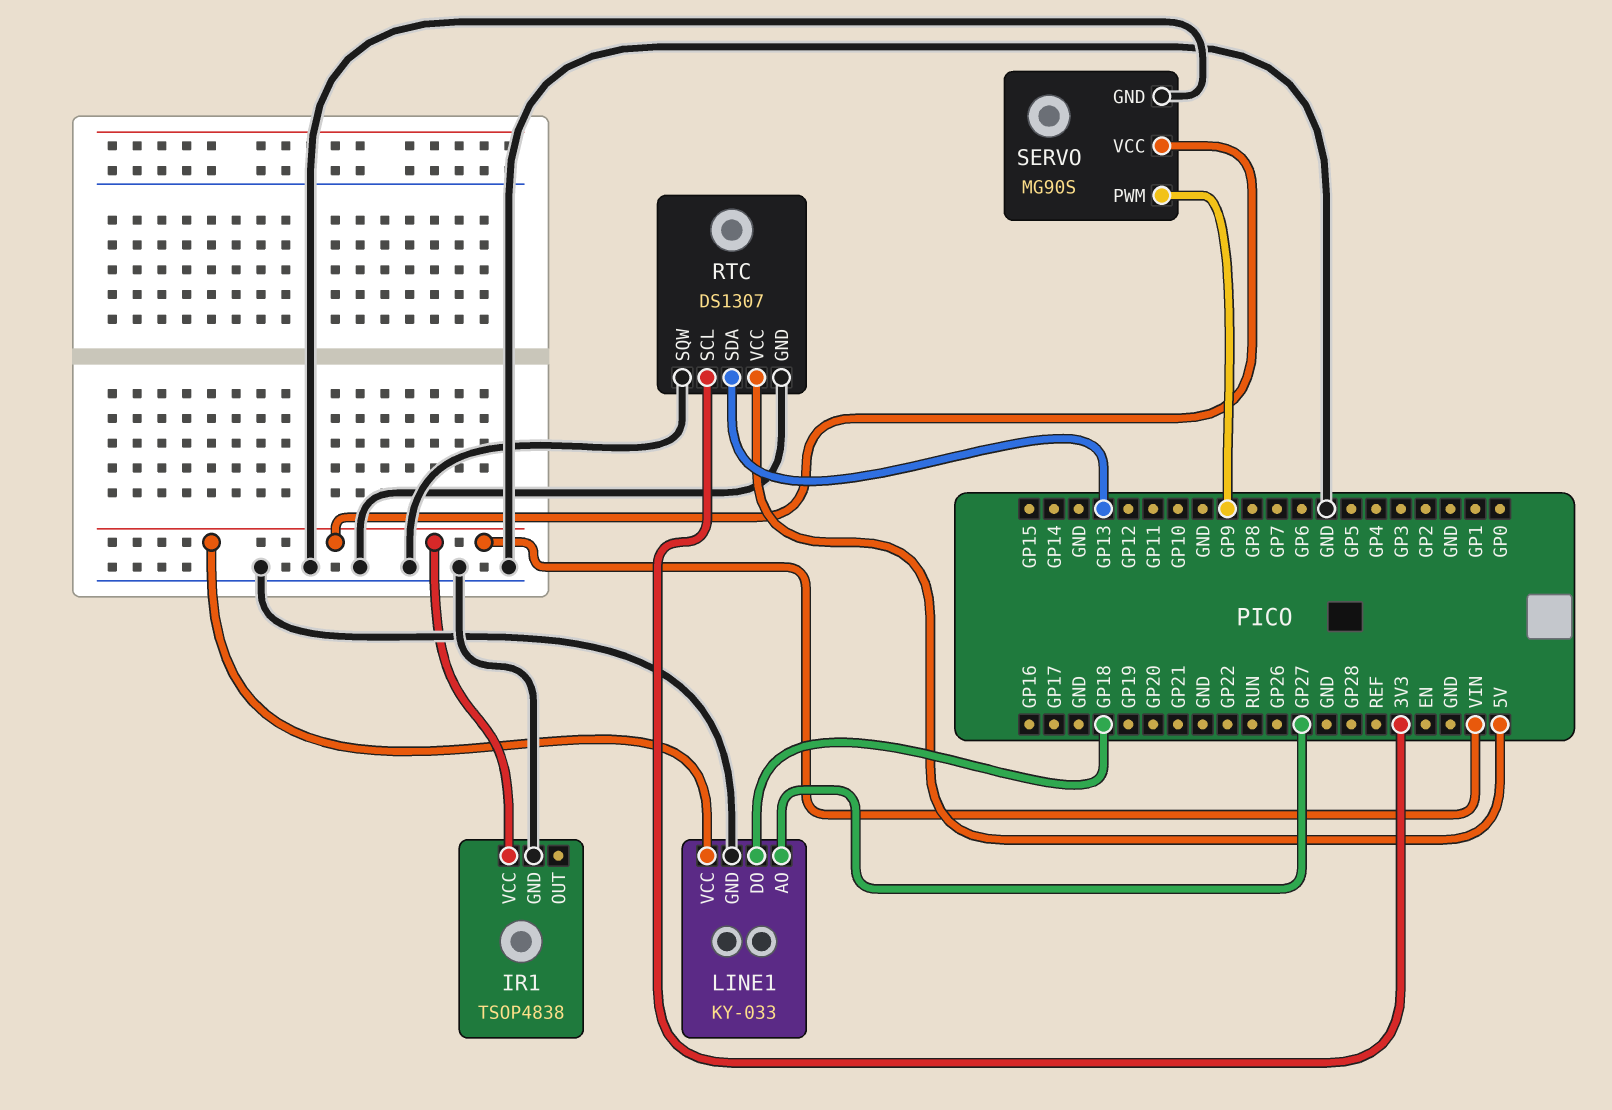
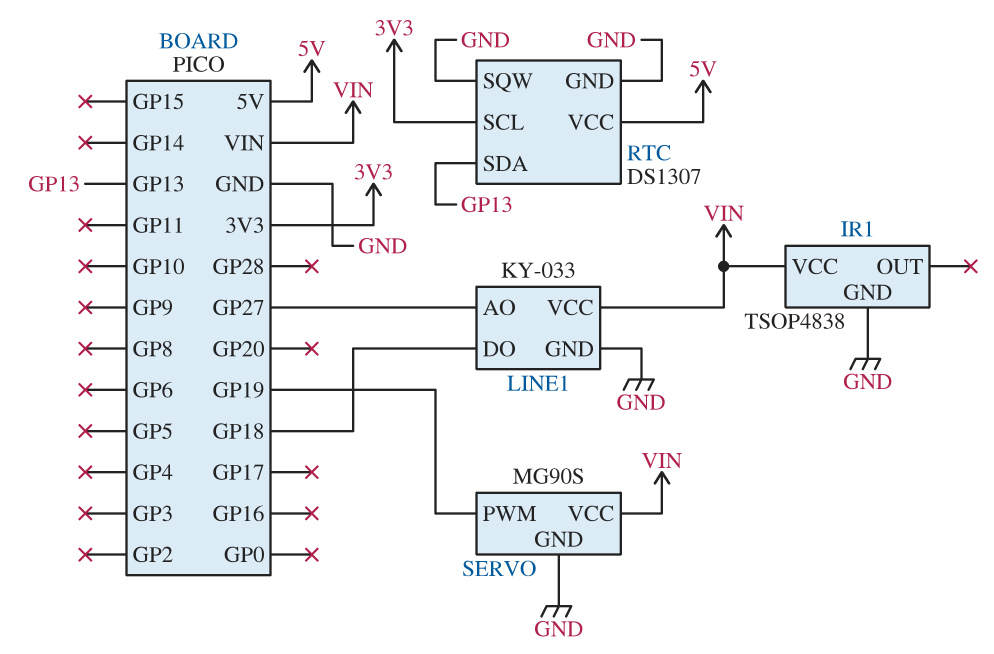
SERVO pin PWM: GP9 -> GP19

